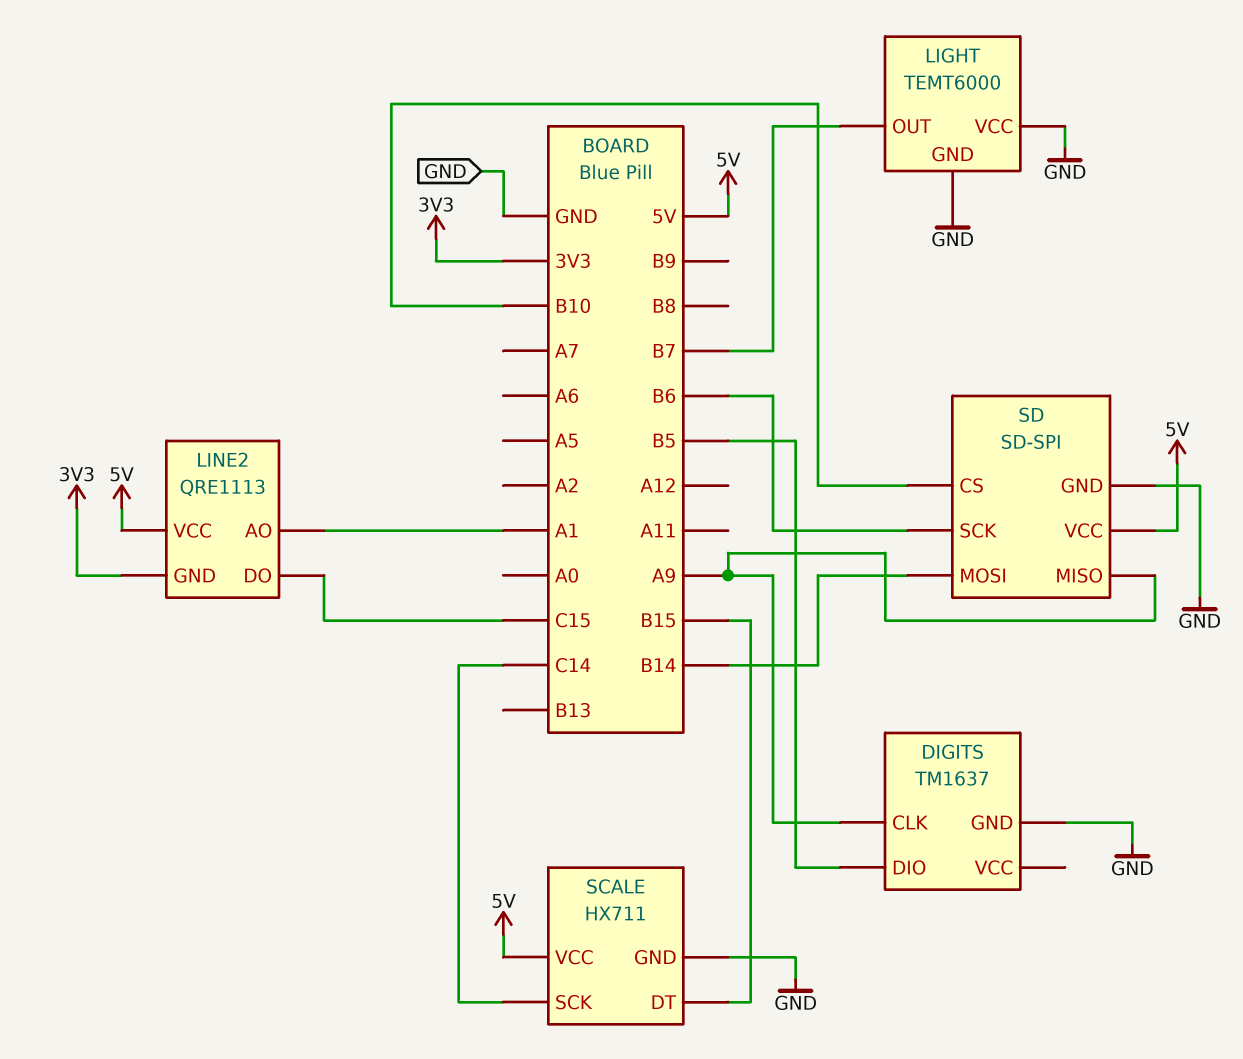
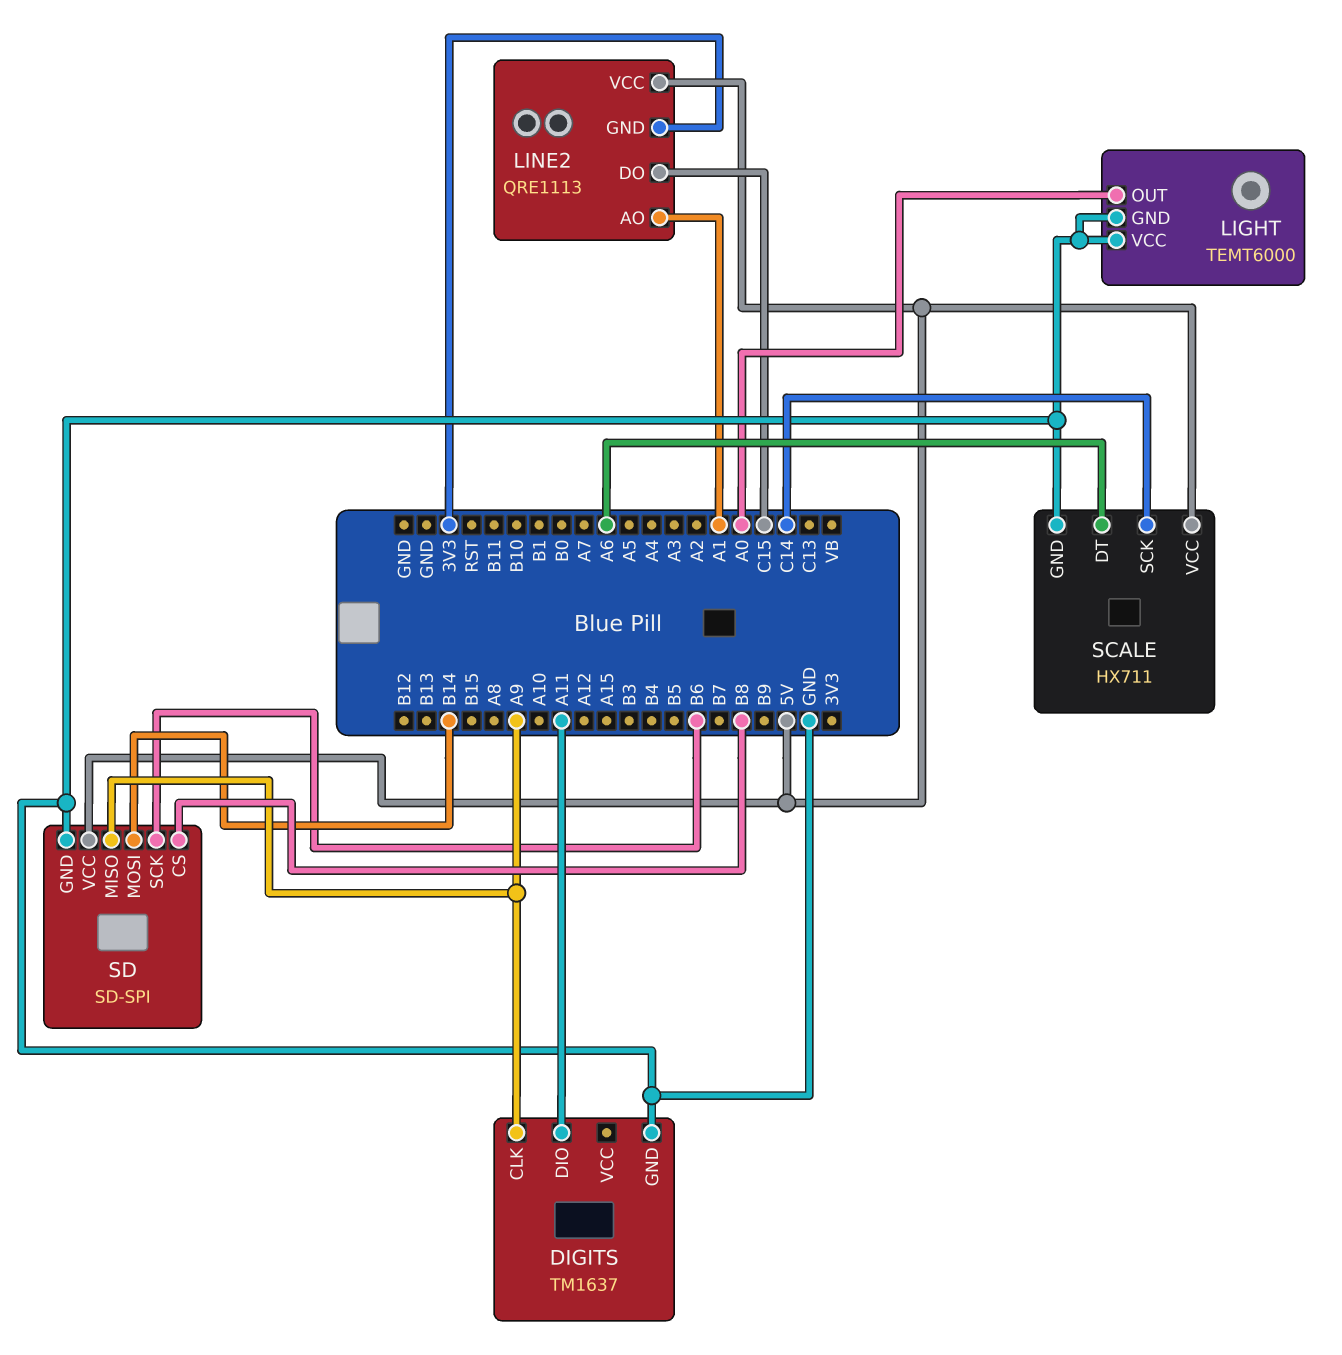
DIGITS pin DIO: B5 -> A11
LIGHT pin OUT: B7 -> A0
SCALE pin DT: B15 -> A6
SD pin CS: B10 -> B8

